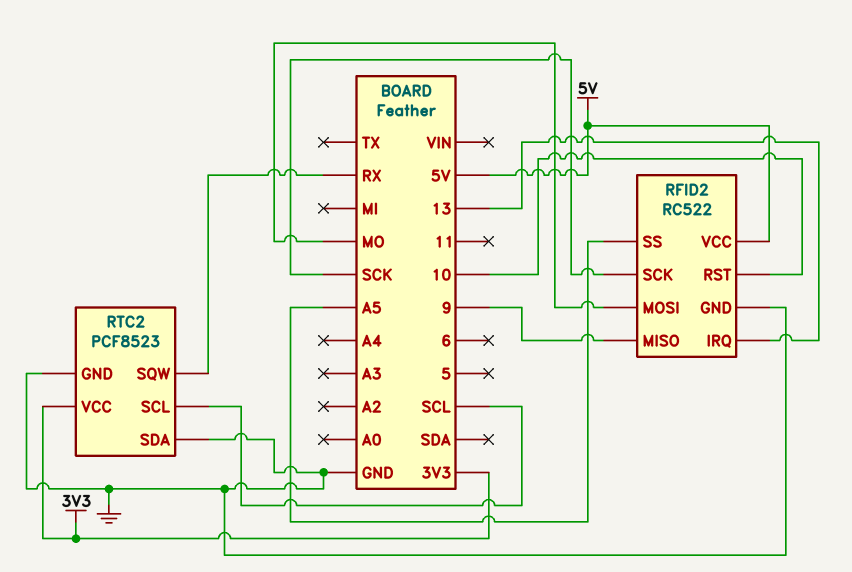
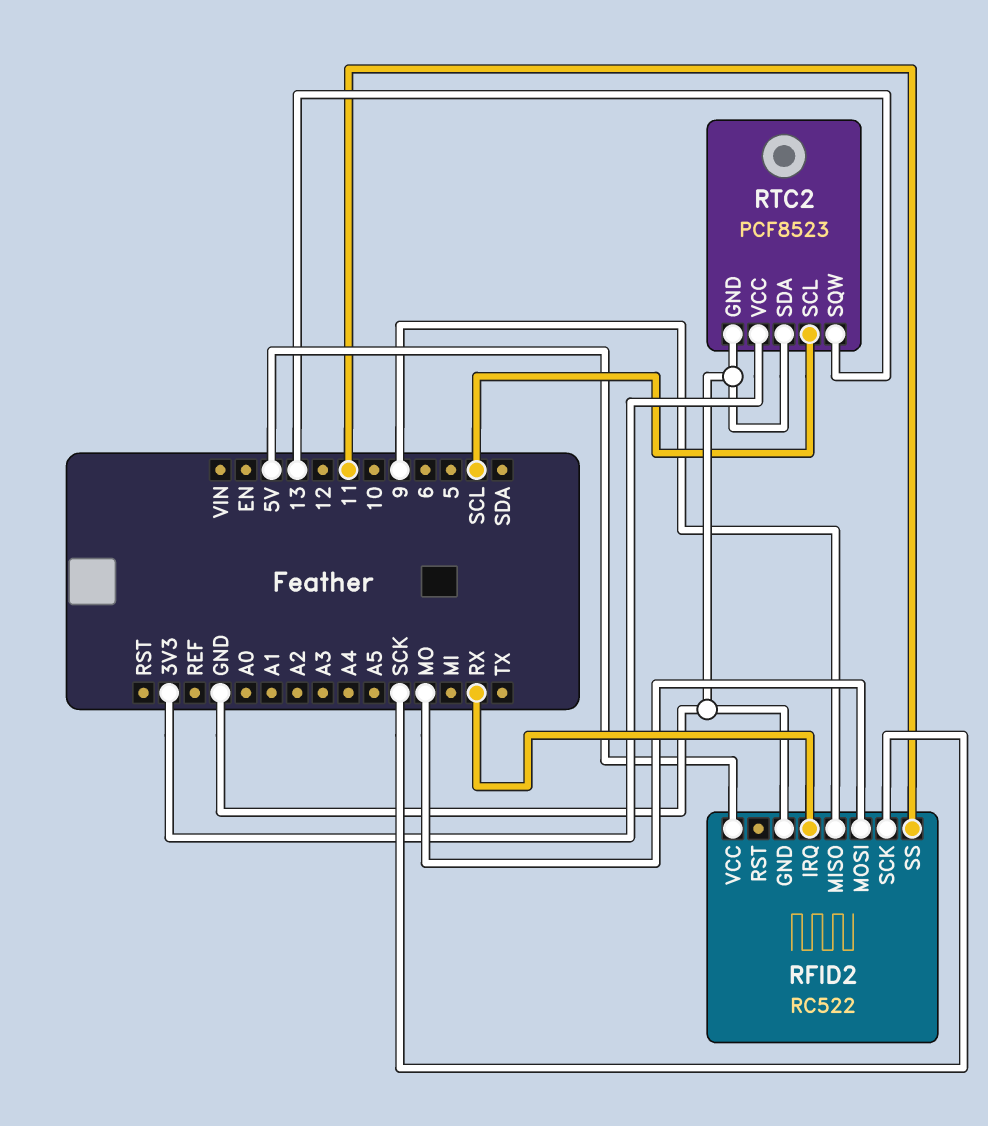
RFID2 pin IRQ: 13 -> RX
RFID2 pin RST: 10 -> none
RFID2 pin SS: A5 -> 11
RTC2 pin SQW: RX -> 13

